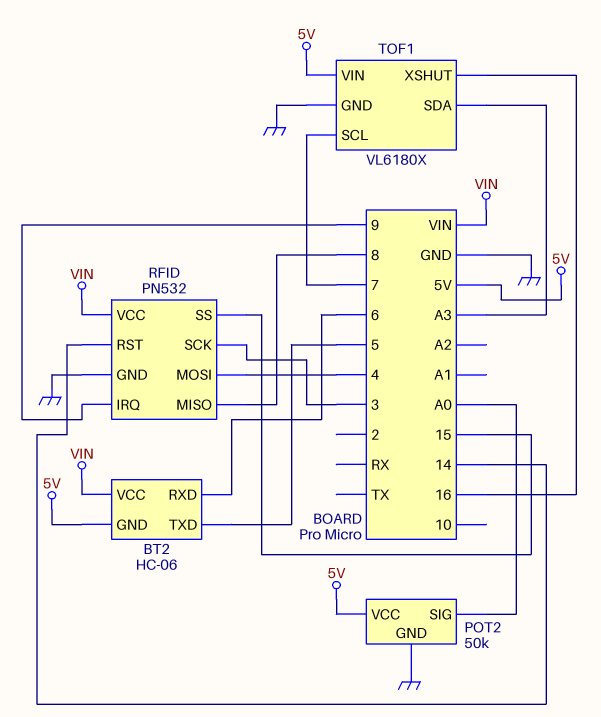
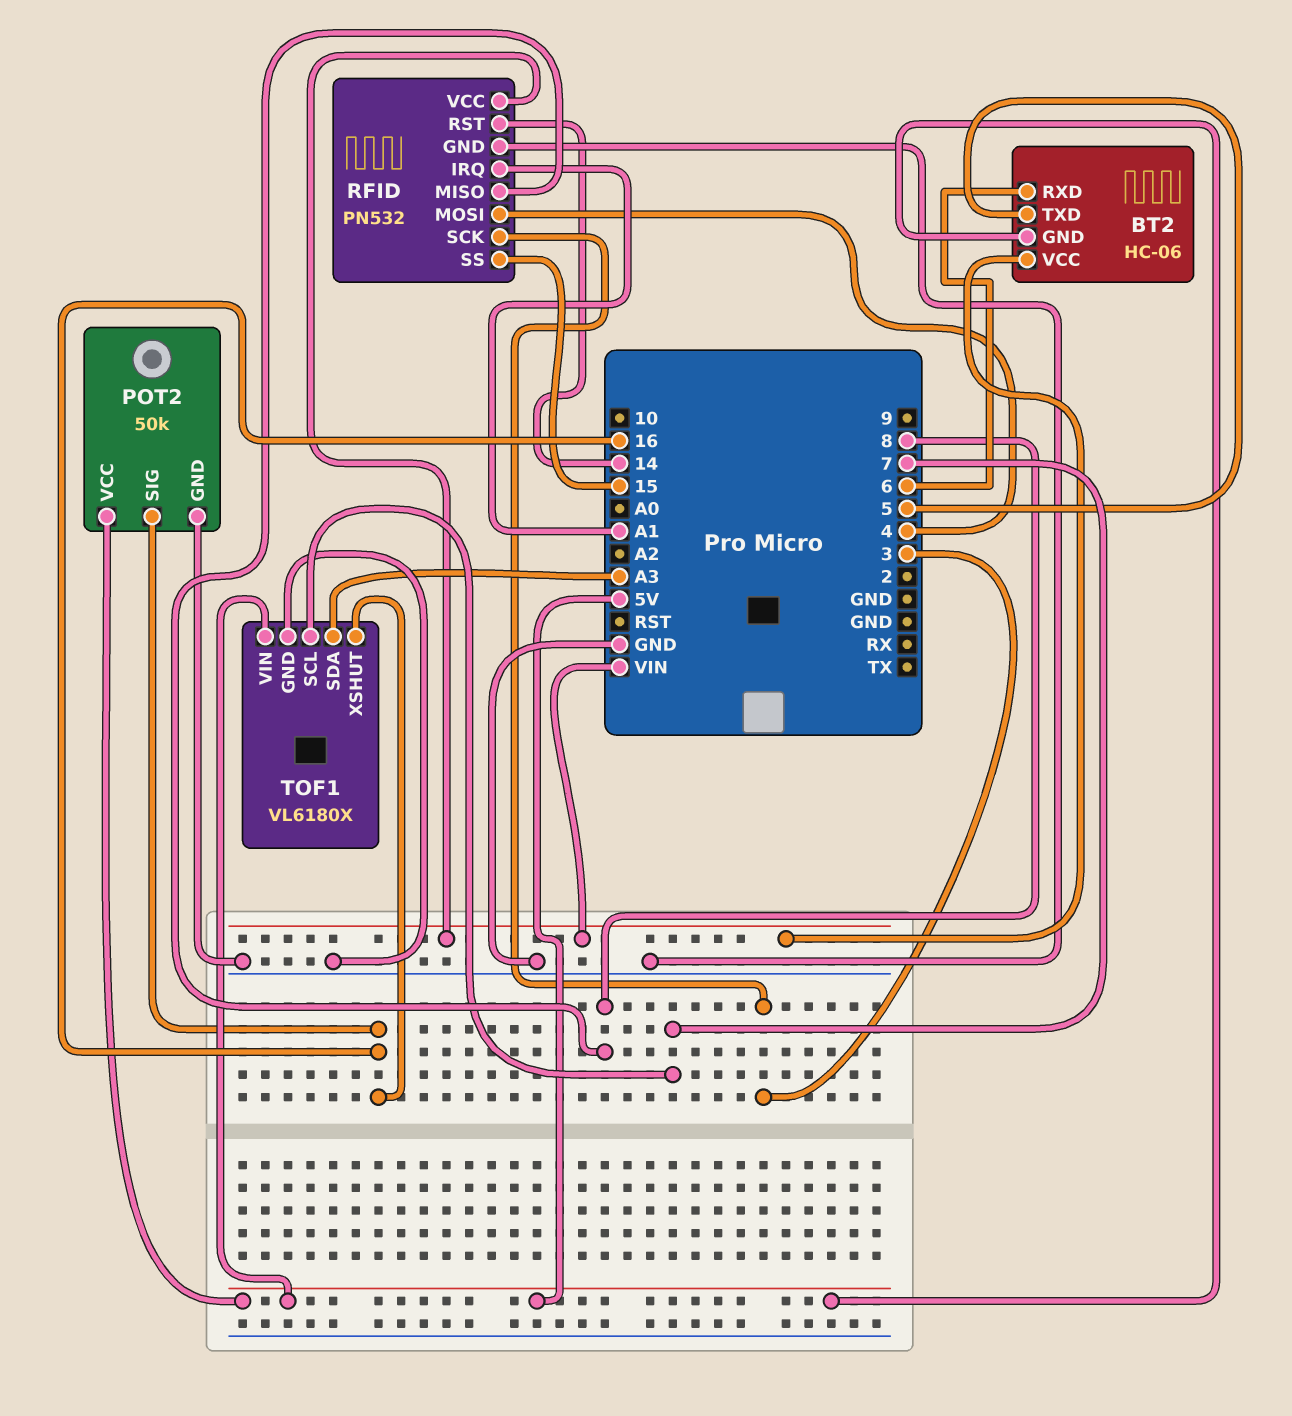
POT2 pin SIG: A0 -> 16
RFID pin IRQ: 9 -> A1

